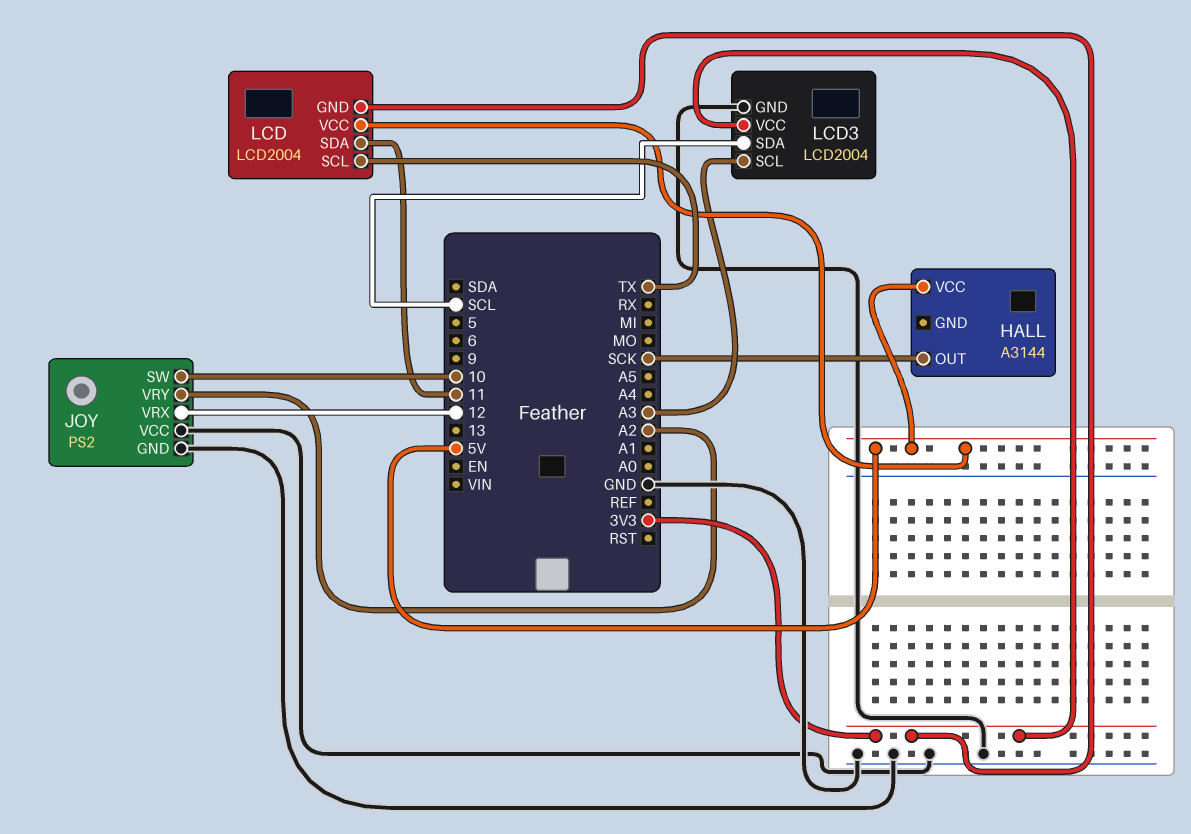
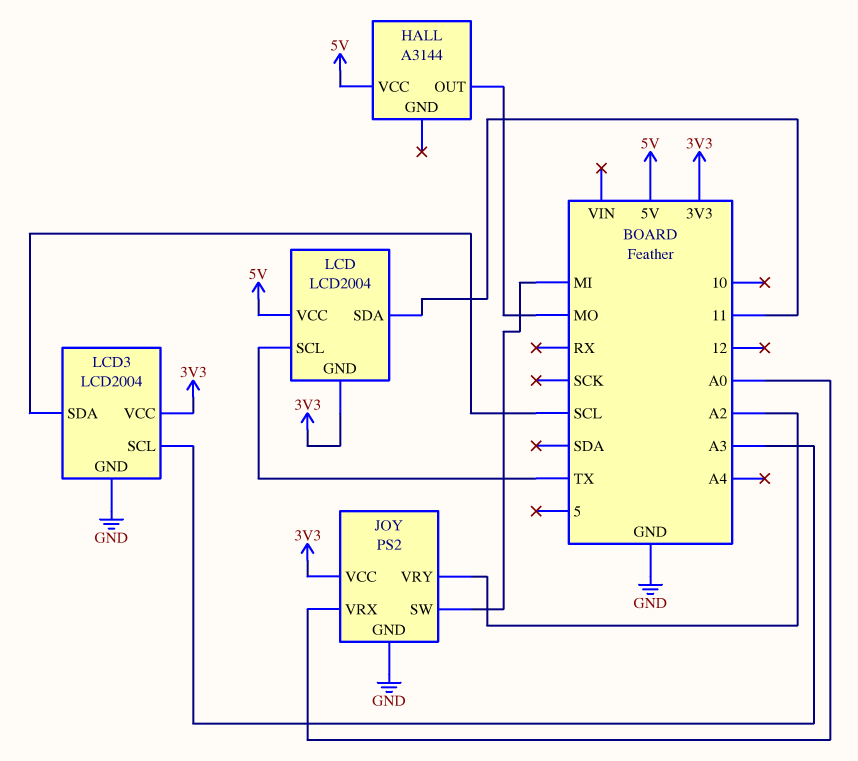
HALL pin OUT: SCK -> MO
JOY pin SW: 10 -> MI
JOY pin VCC: GND -> 3V3
JOY pin VRX: 12 -> A0

